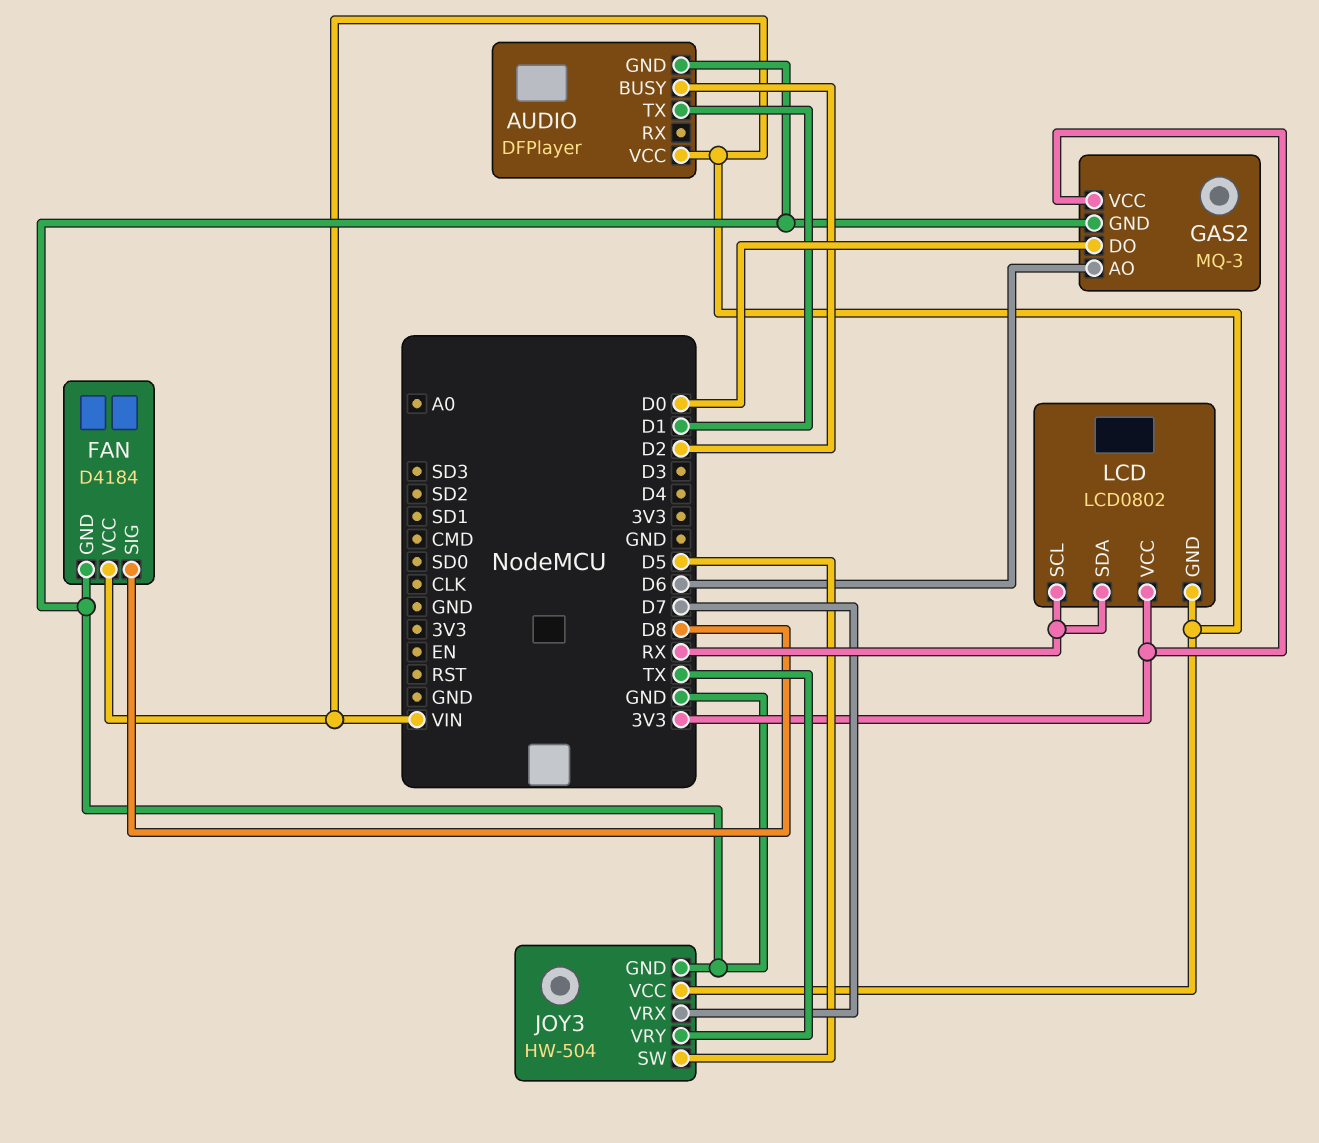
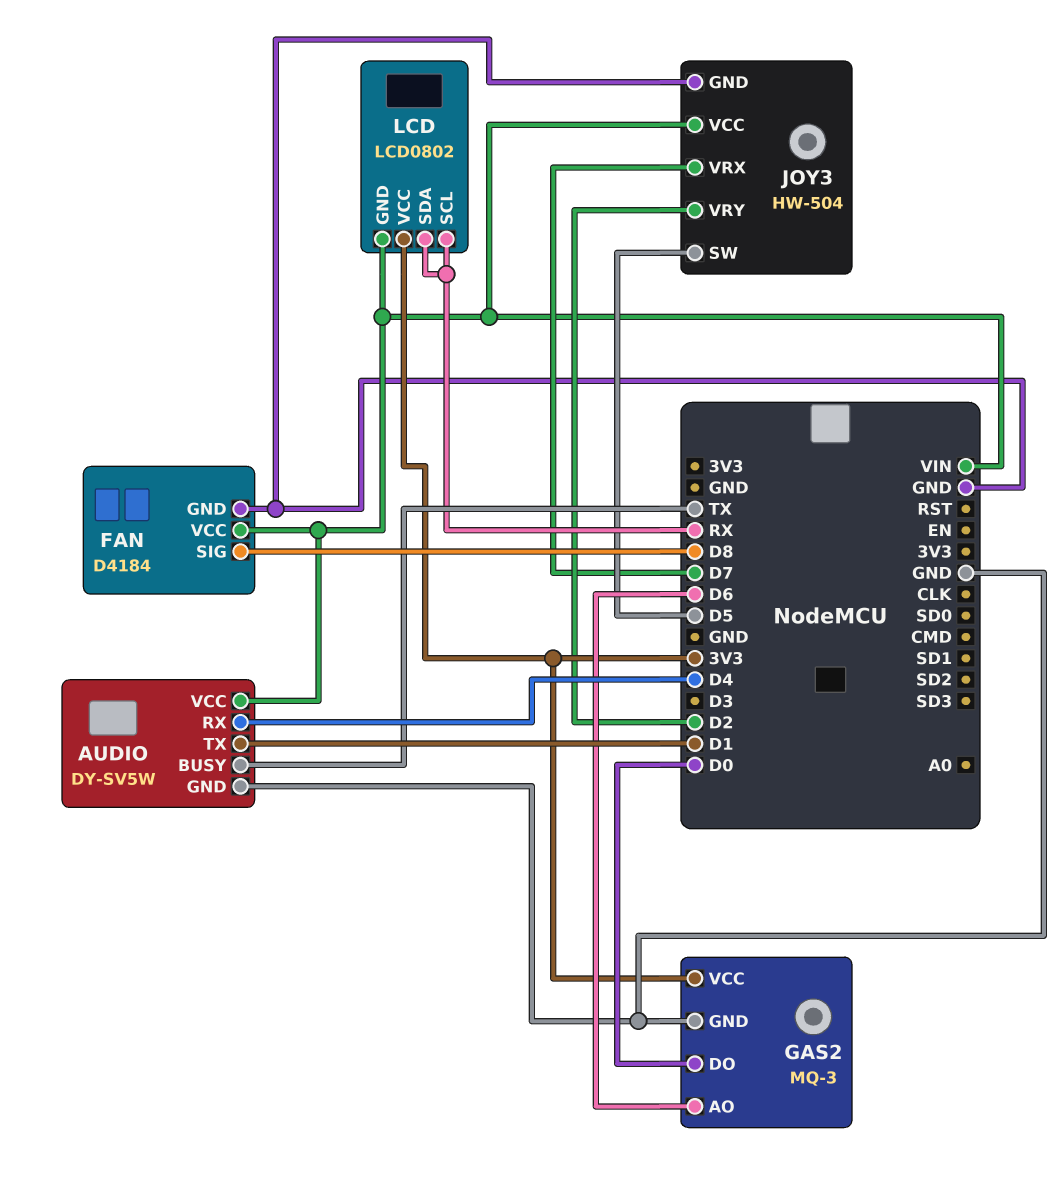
AUDIO: DFPlayer -> DY-SV5W
AUDIO pin BUSY: D2 -> TX
AUDIO pin RX: none -> D4
JOY3 pin VRY: TX -> D2

